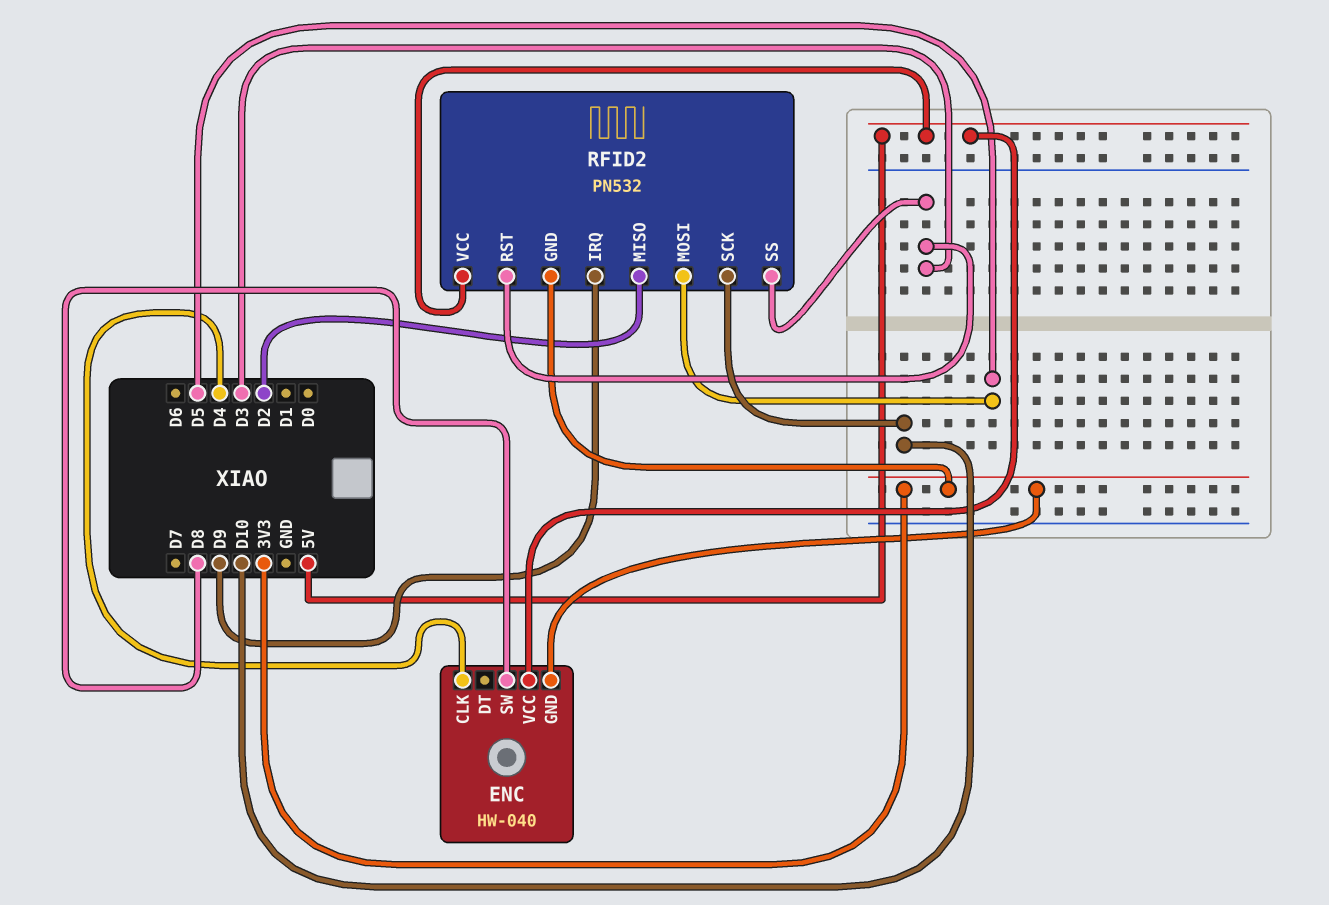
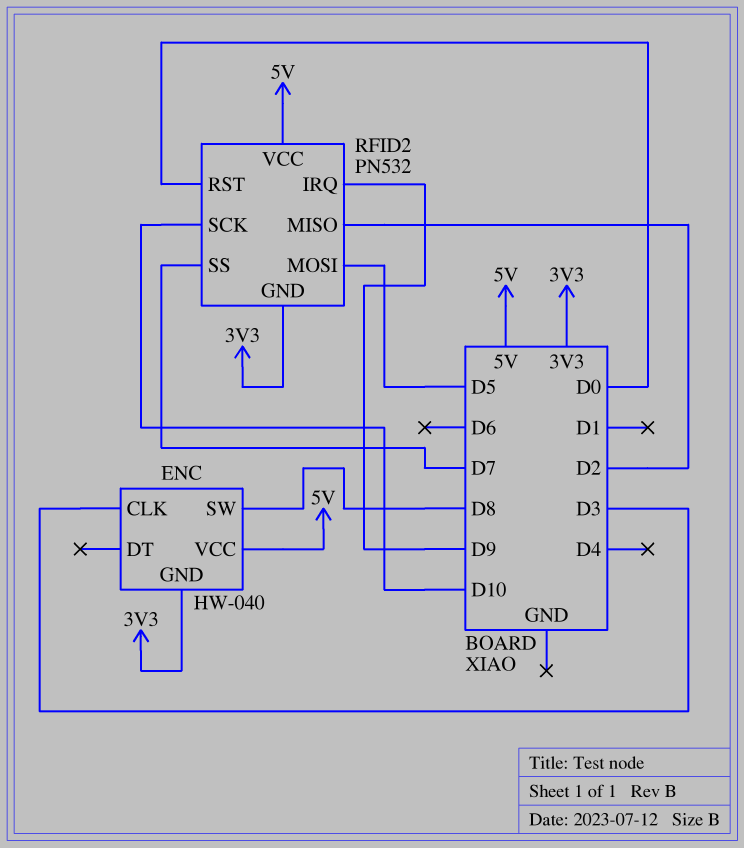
ENC pin CLK: D4 -> D3
RFID2 pin RST: D3 -> D0
RFID2 pin SS: D3 -> D7

